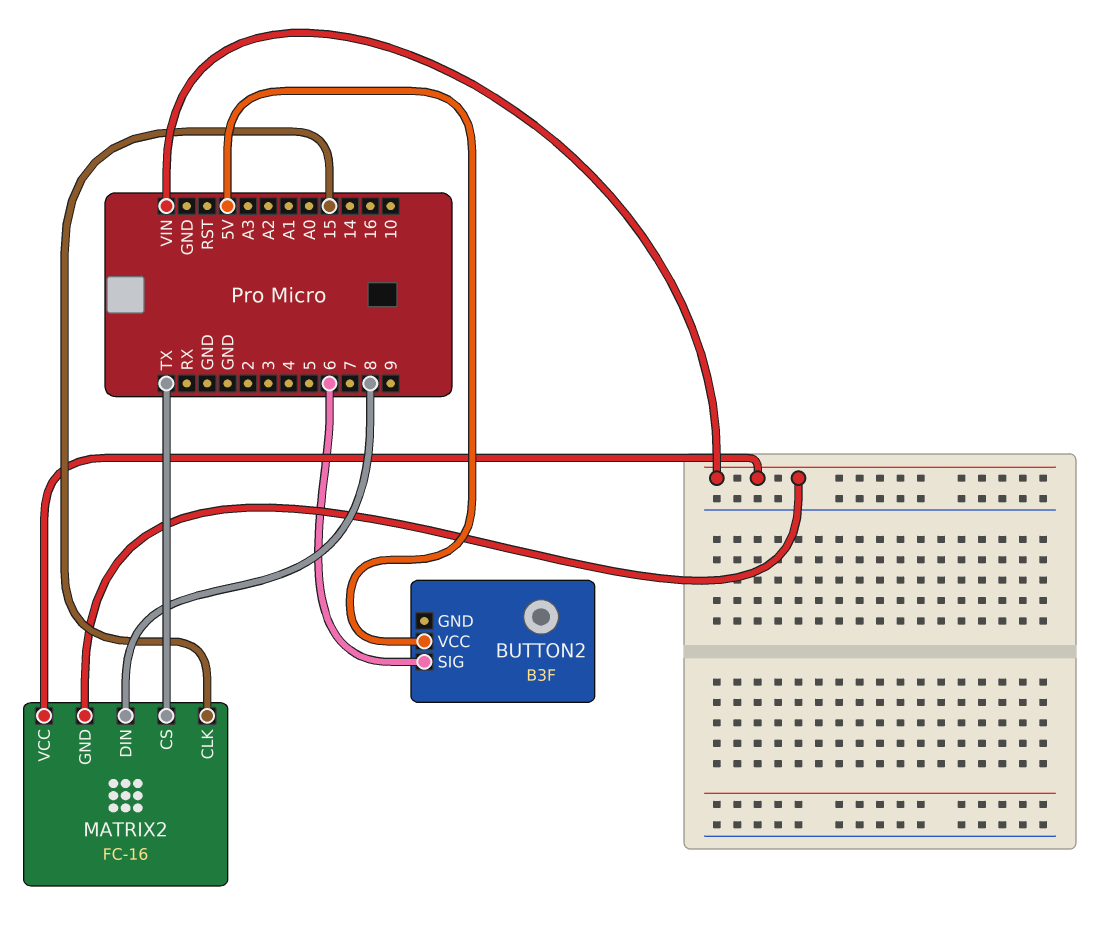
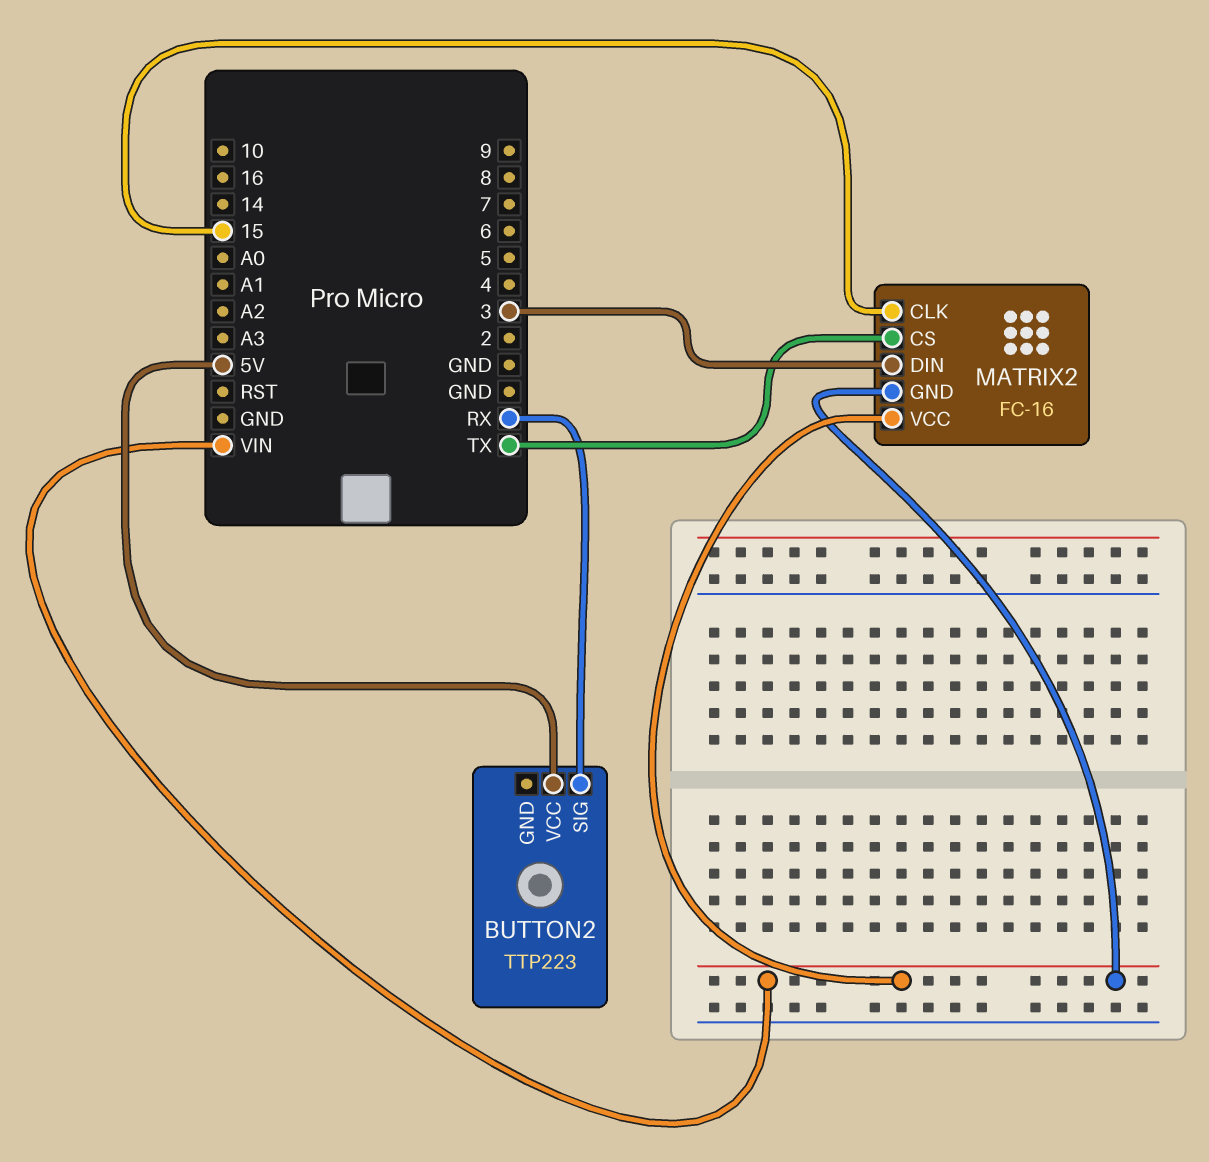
BUTTON2: B3F -> TTP223
BUTTON2 pin SIG: 6 -> RX
MATRIX2 pin DIN: 8 -> 3

